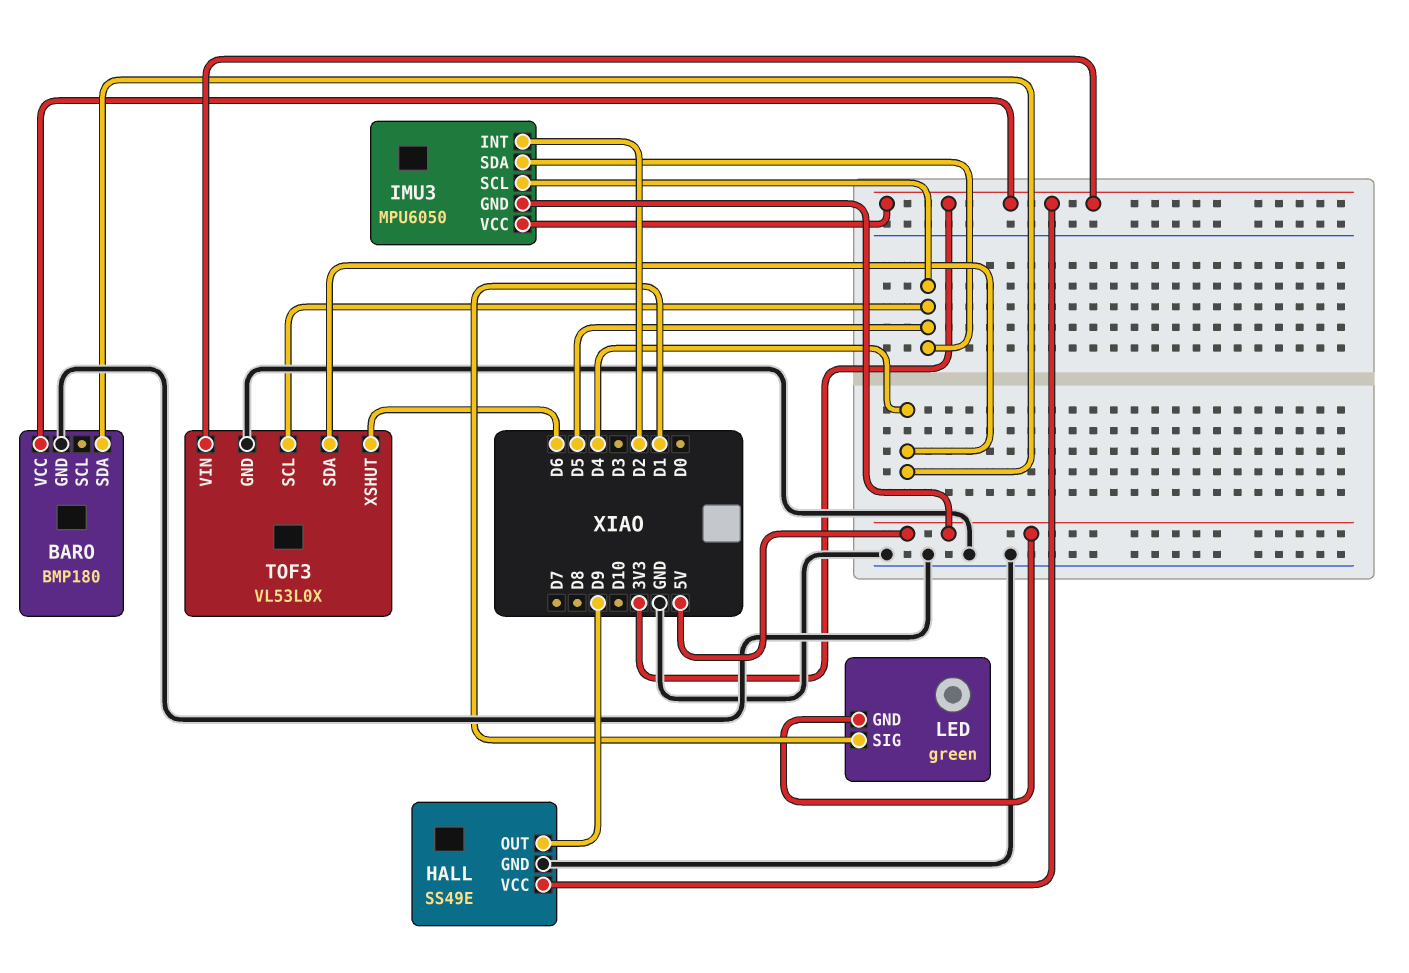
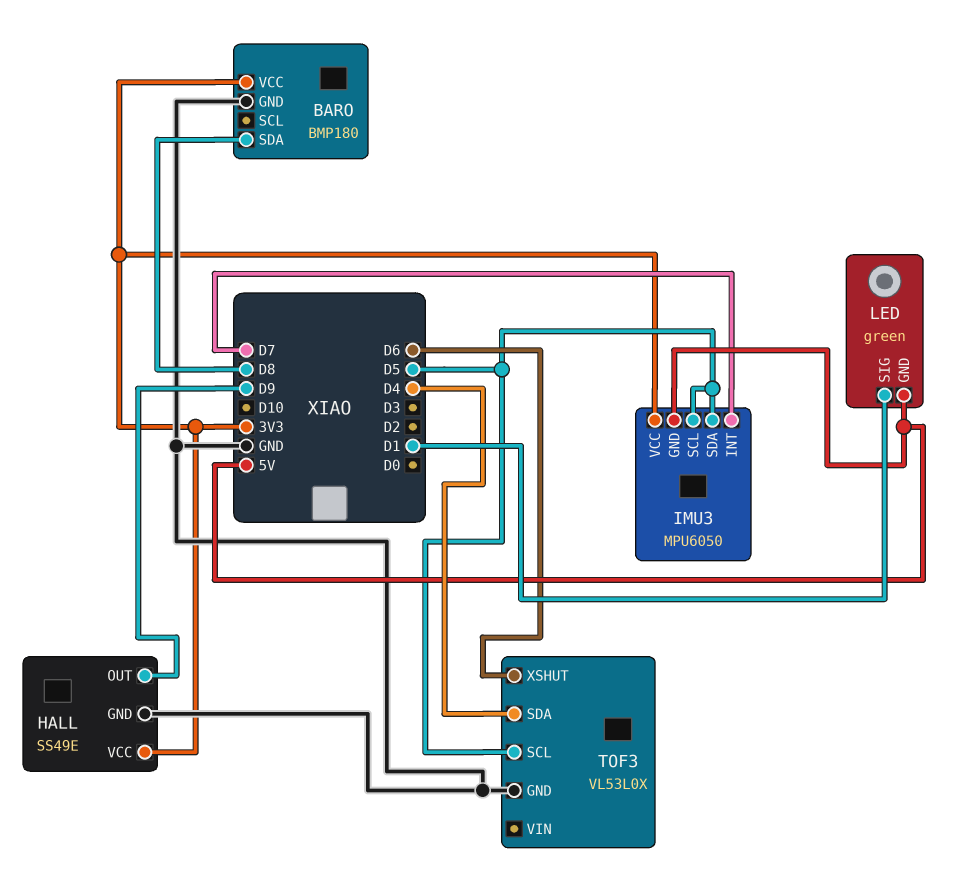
BARO pin SDA: D4 -> D8
IMU3 pin INT: D2 -> D7
TOF3 pin VIN: 3V3 -> none

